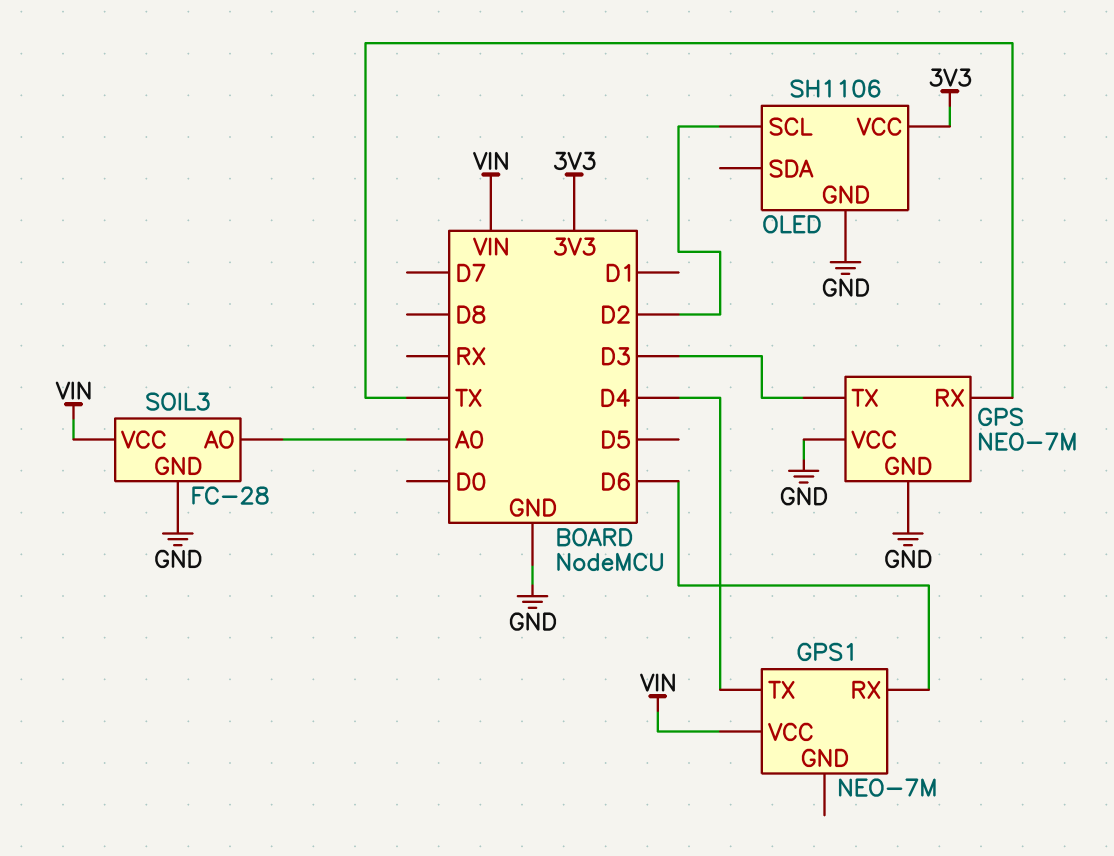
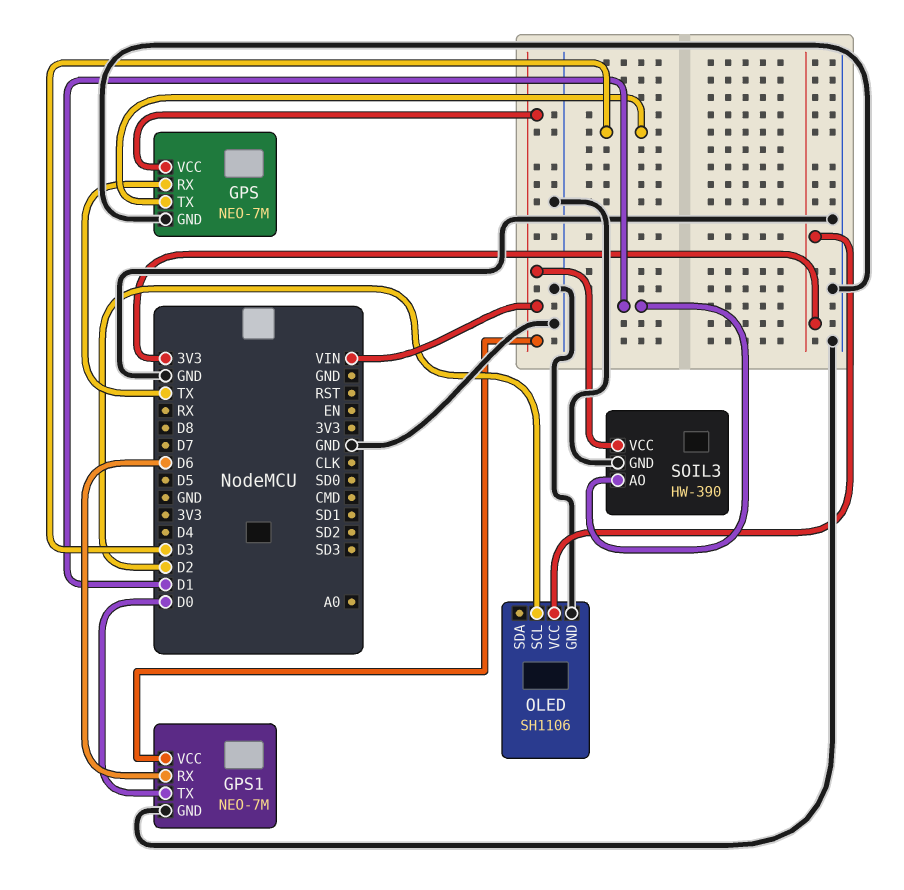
GPS pin VCC: GND -> VIN
GPS1 pin GND: none -> GND
GPS1 pin TX: D4 -> D0
SOIL3: FC-28 -> HW-390
SOIL3 pin AO: A0 -> D1

